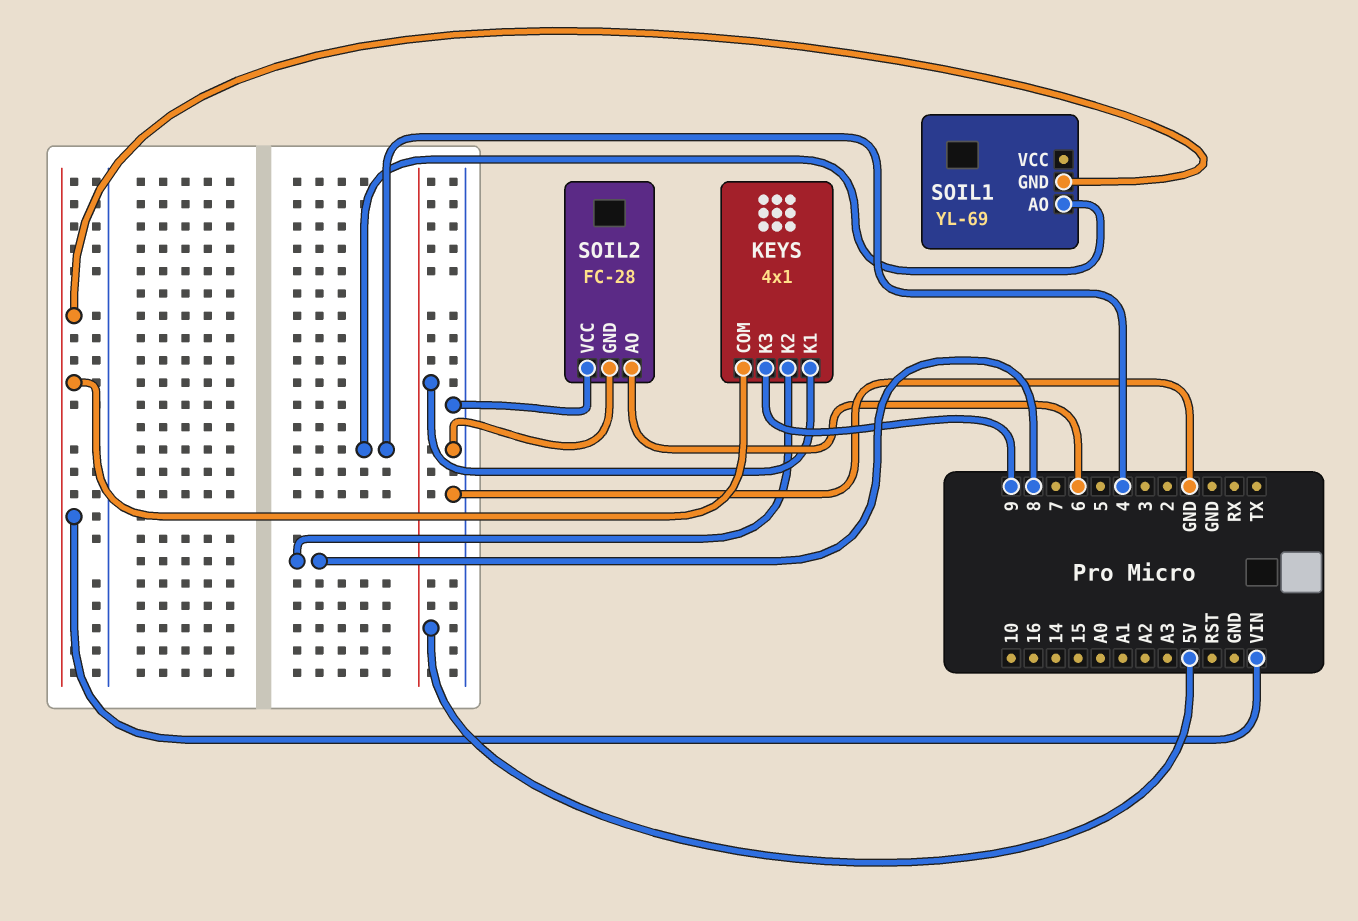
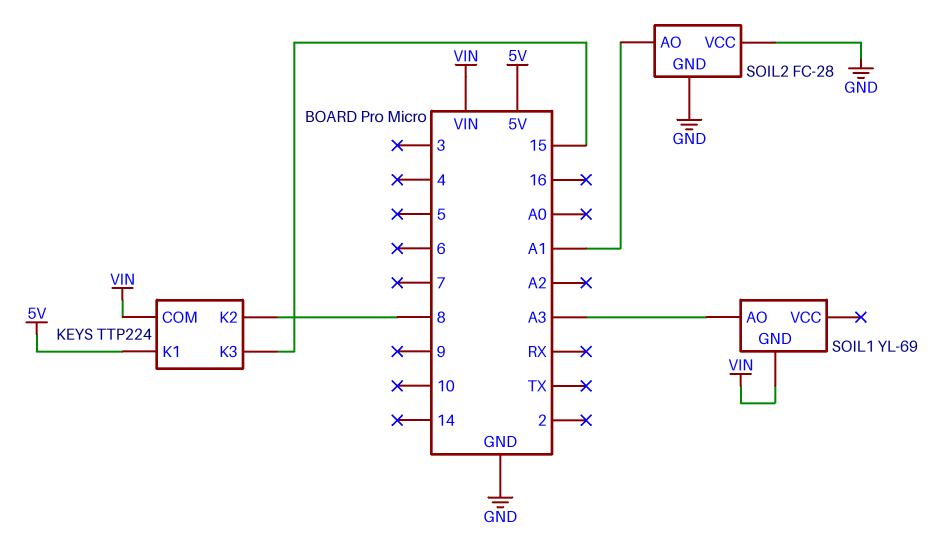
KEYS: 4x1 -> TTP224
KEYS pin K3: 9 -> 15
SOIL1 pin AO: 4 -> A3
SOIL2 pin AO: 6 -> A1

